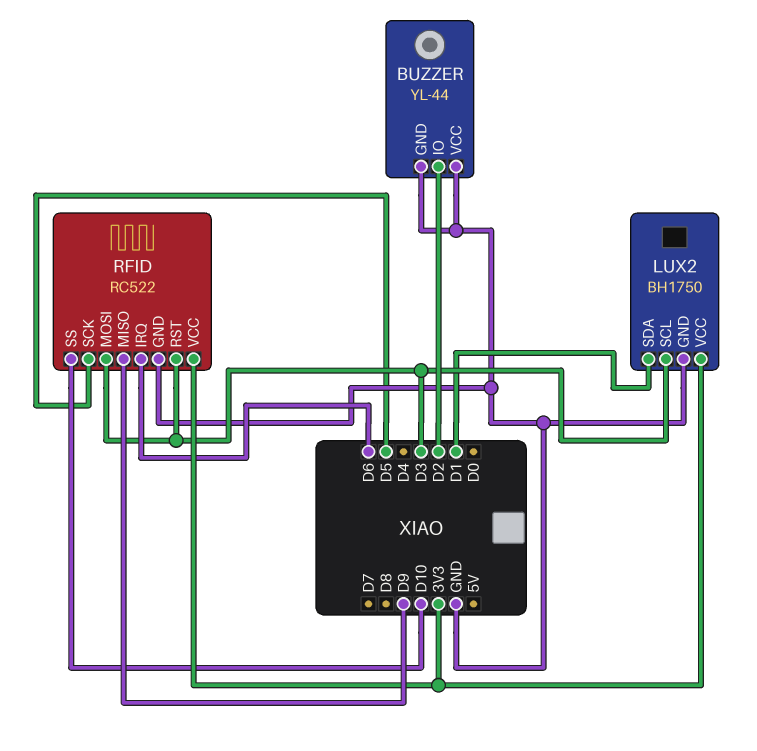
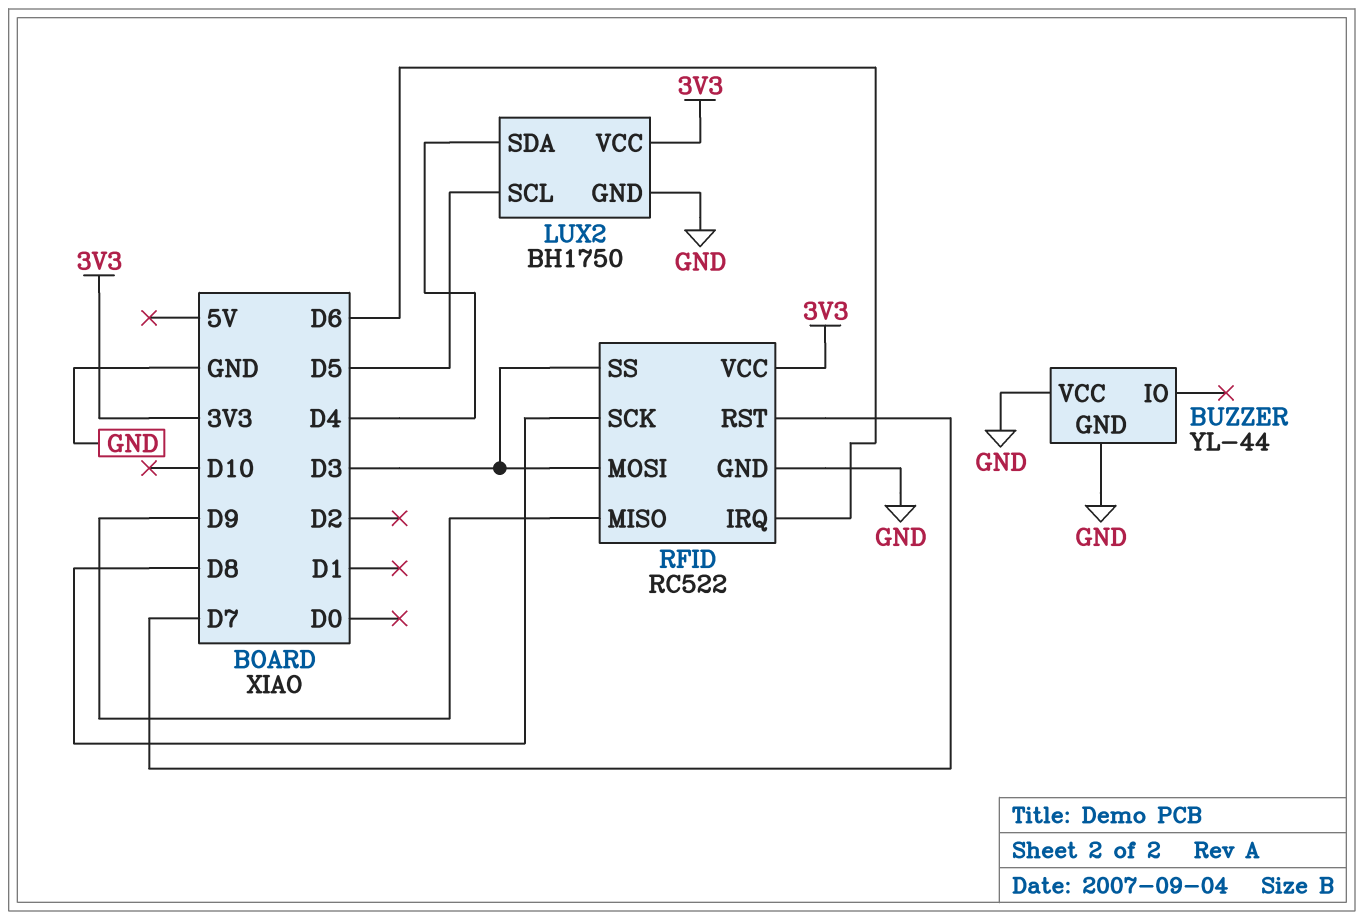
BUZZER pin IO: D2 -> none
LUX2 pin SCL: D3 -> D5
LUX2 pin SDA: D1 -> D4
RFID pin RST: D3 -> D7
RFID pin SCK: D5 -> D8
RFID pin SS: D10 -> D3

